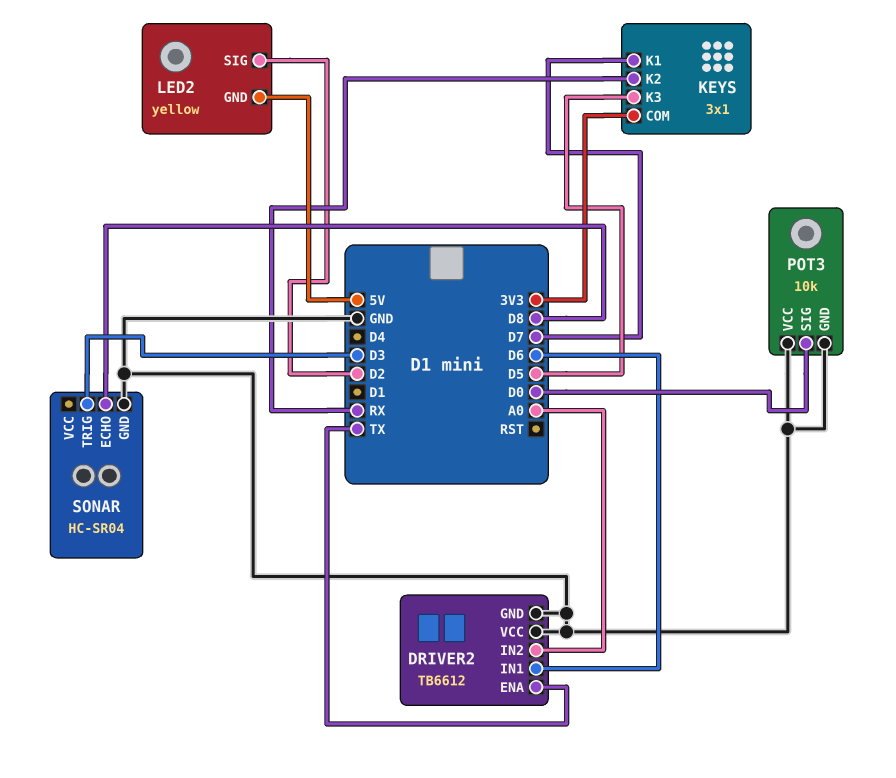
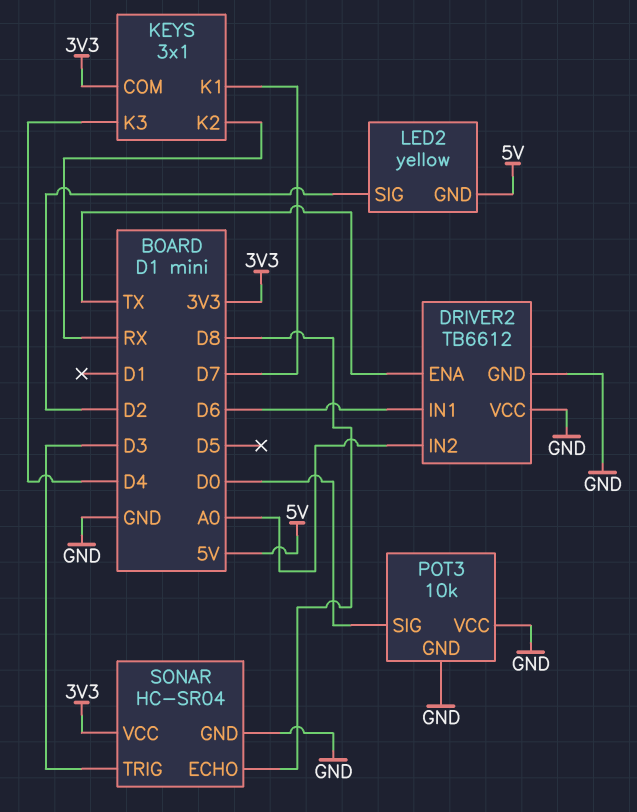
KEYS pin K3: D5 -> D4
SONAR pin VCC: none -> 3V3

